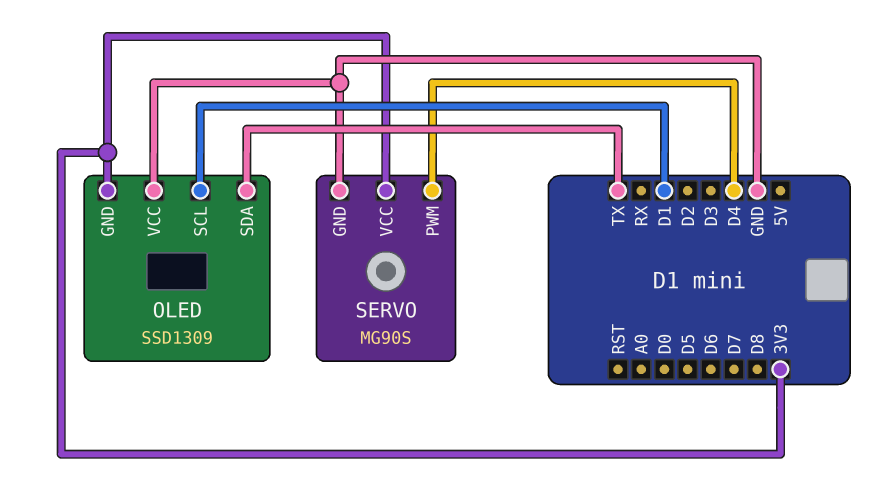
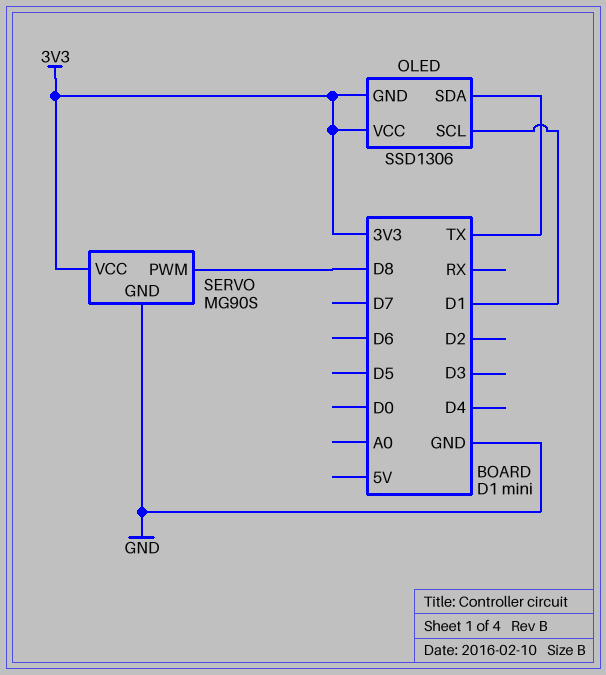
OLED: SSD1309 -> SSD1306
OLED pin VCC: GND -> 3V3
SERVO pin PWM: D4 -> D8

